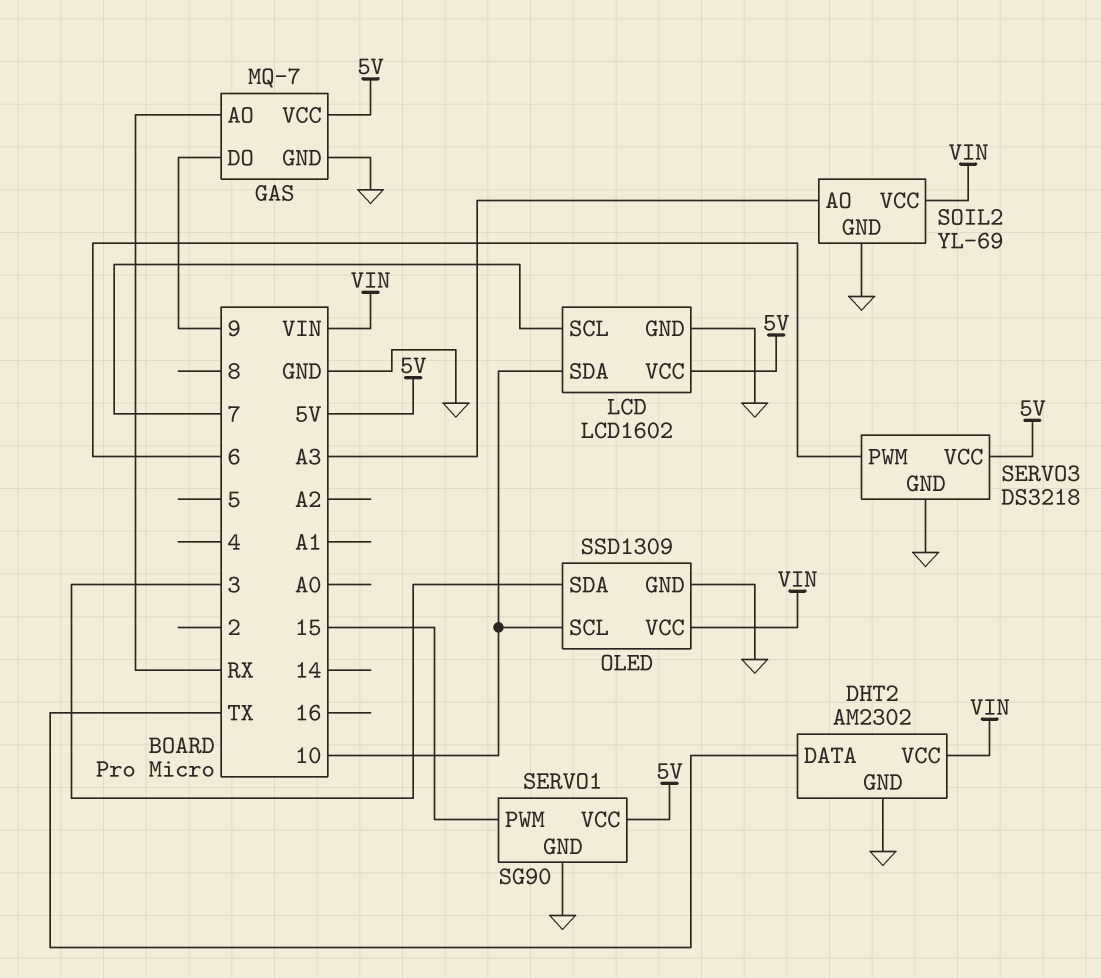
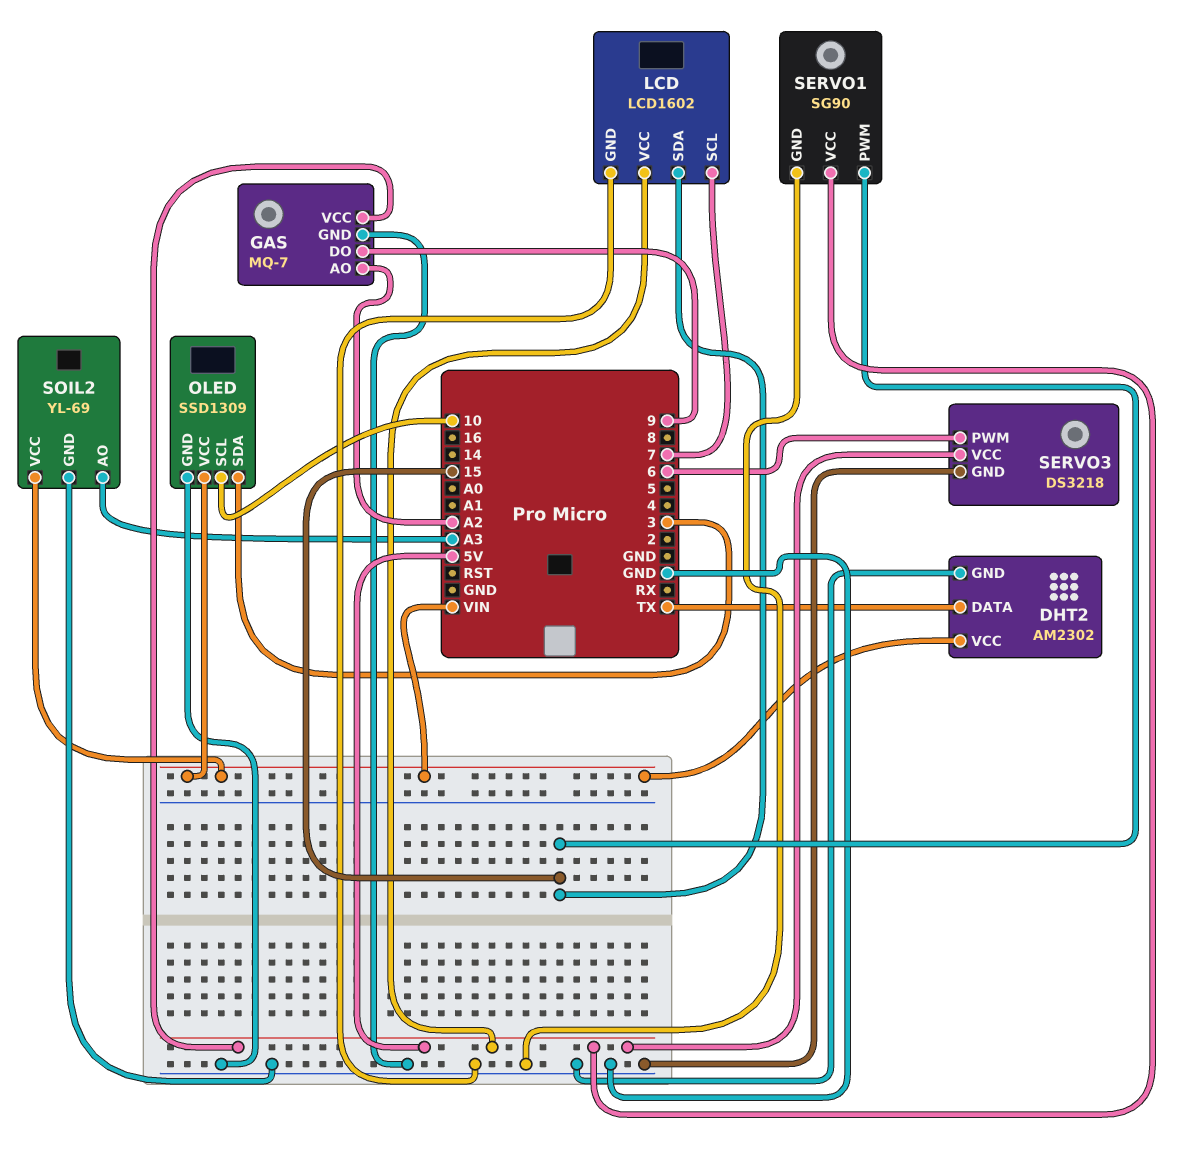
GAS pin AO: RX -> A2
LCD pin SDA: 10 -> 15

